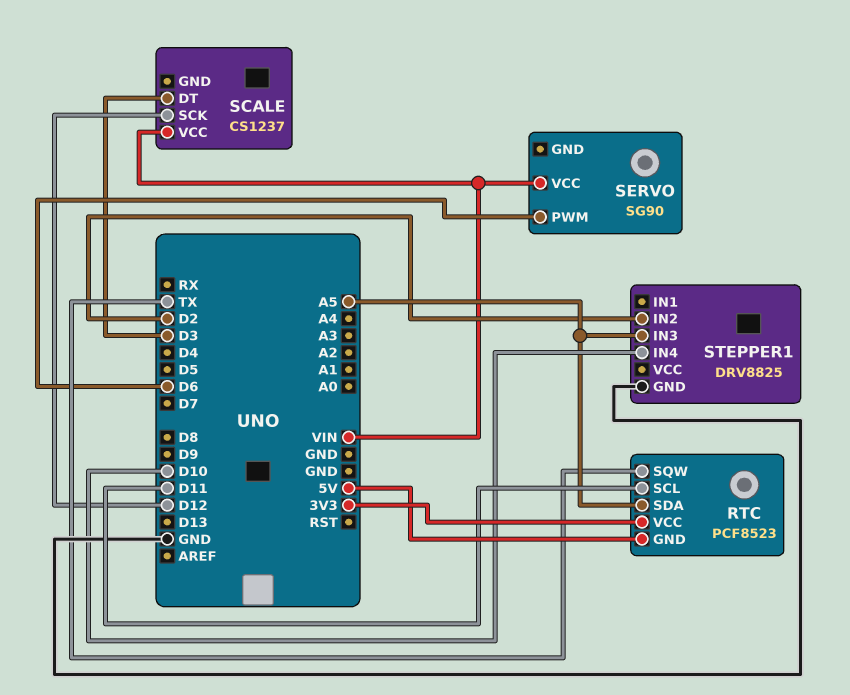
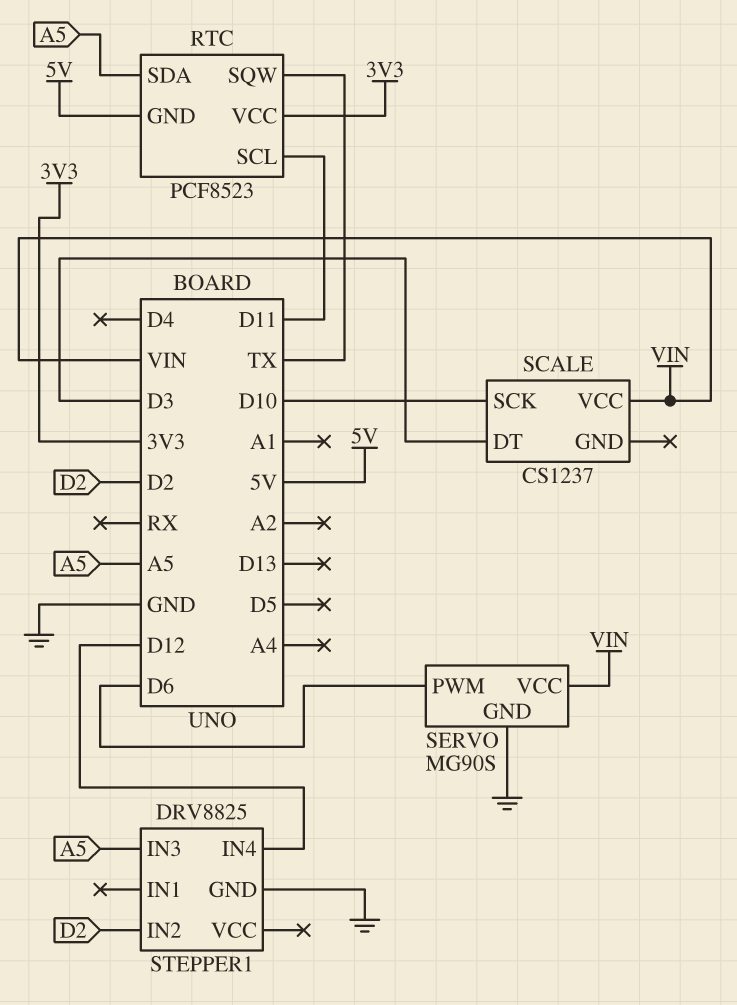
SCALE pin SCK: D12 -> D10
SERVO: SG90 -> MG90S
SERVO pin GND: none -> GND
STEPPER1 pin IN4: D10 -> D12

